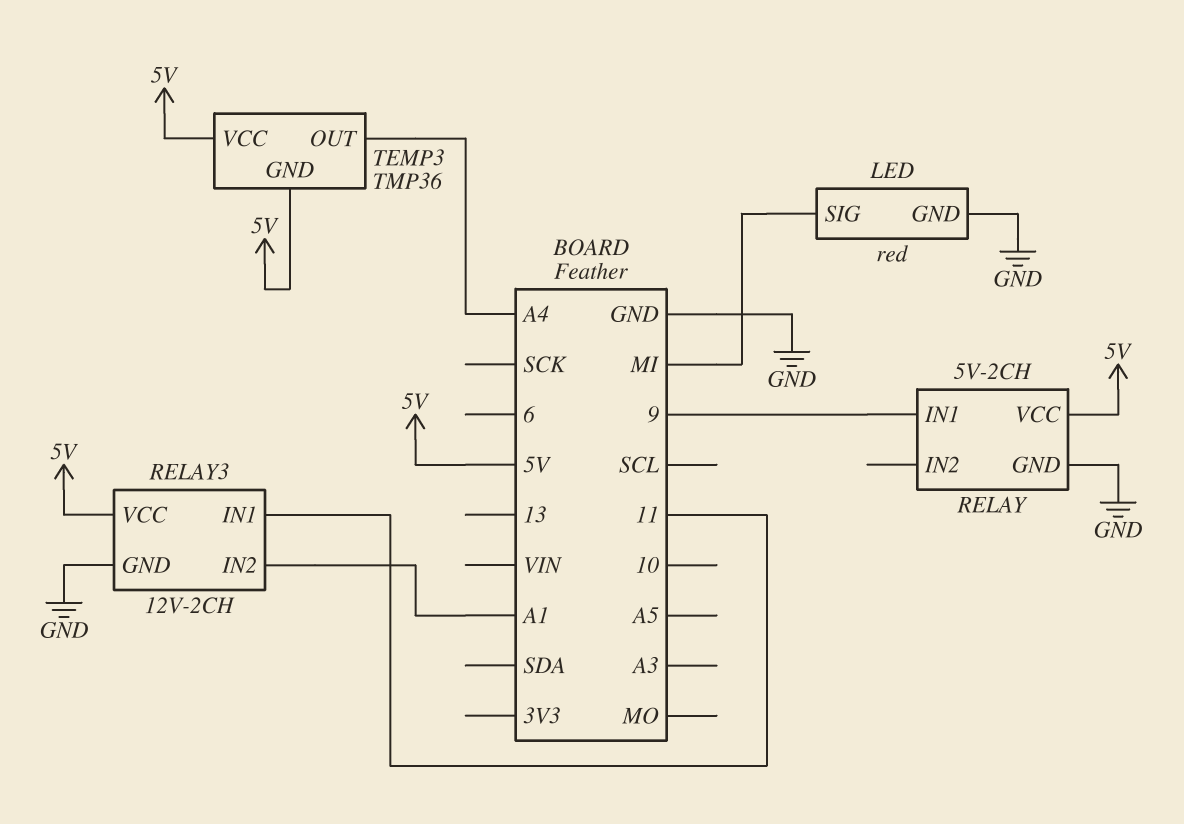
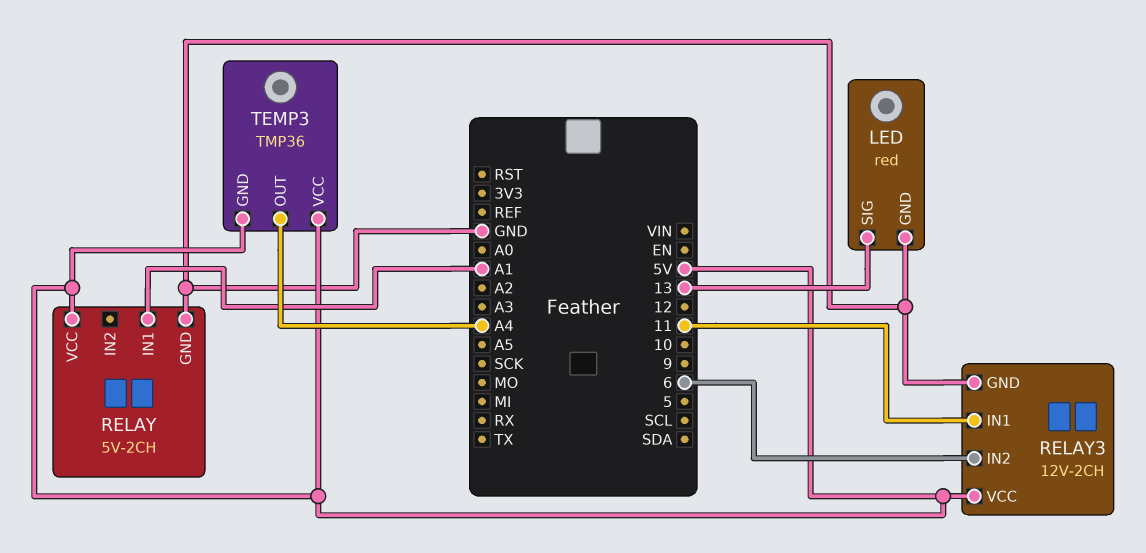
LED pin SIG: MI -> 13
RELAY pin IN1: 9 -> A1
RELAY3 pin IN2: A1 -> 6

